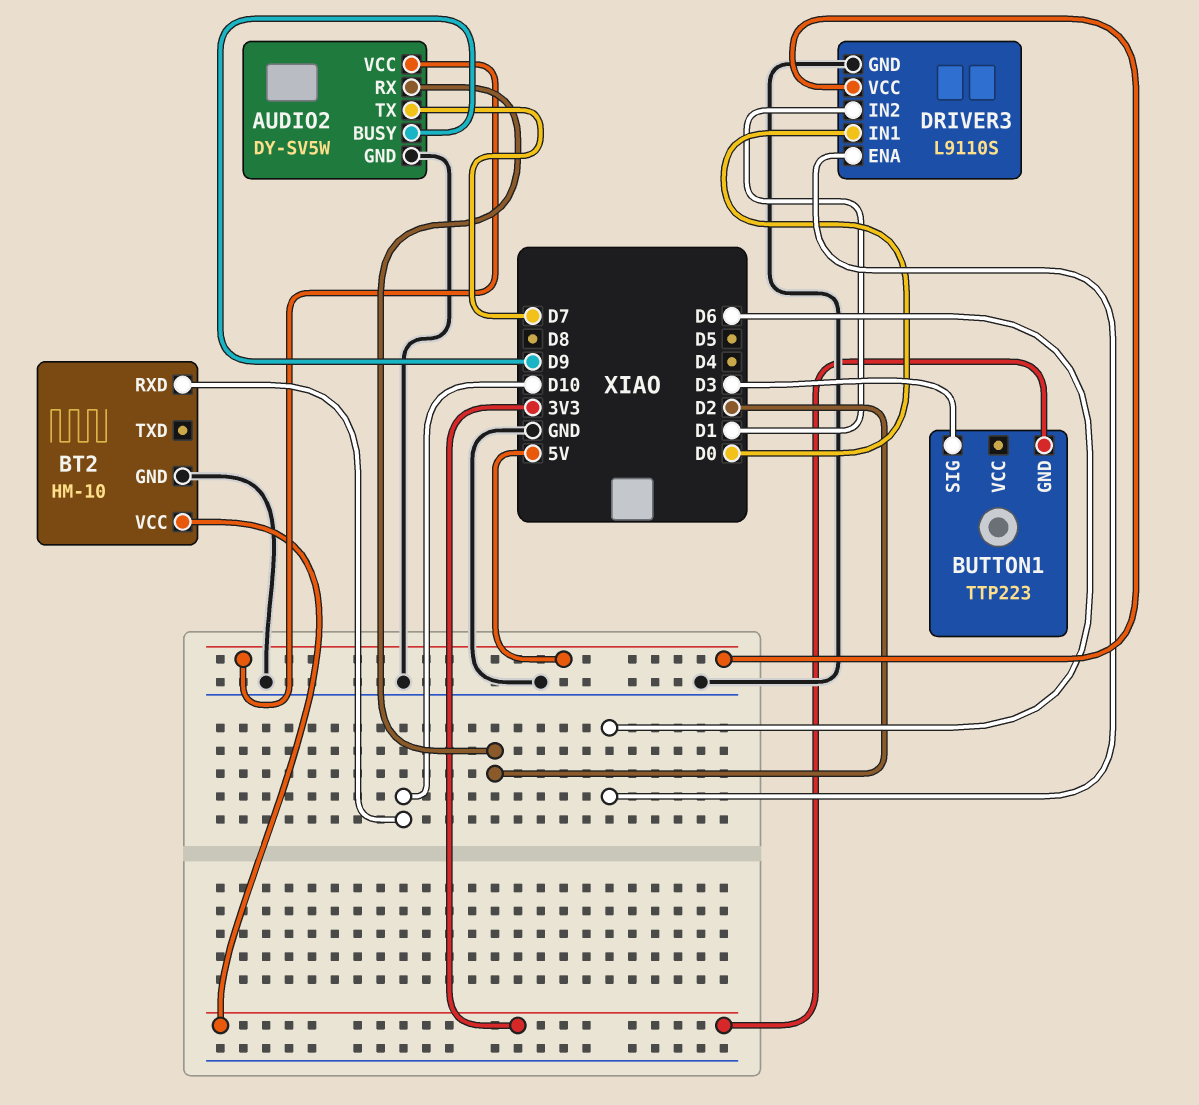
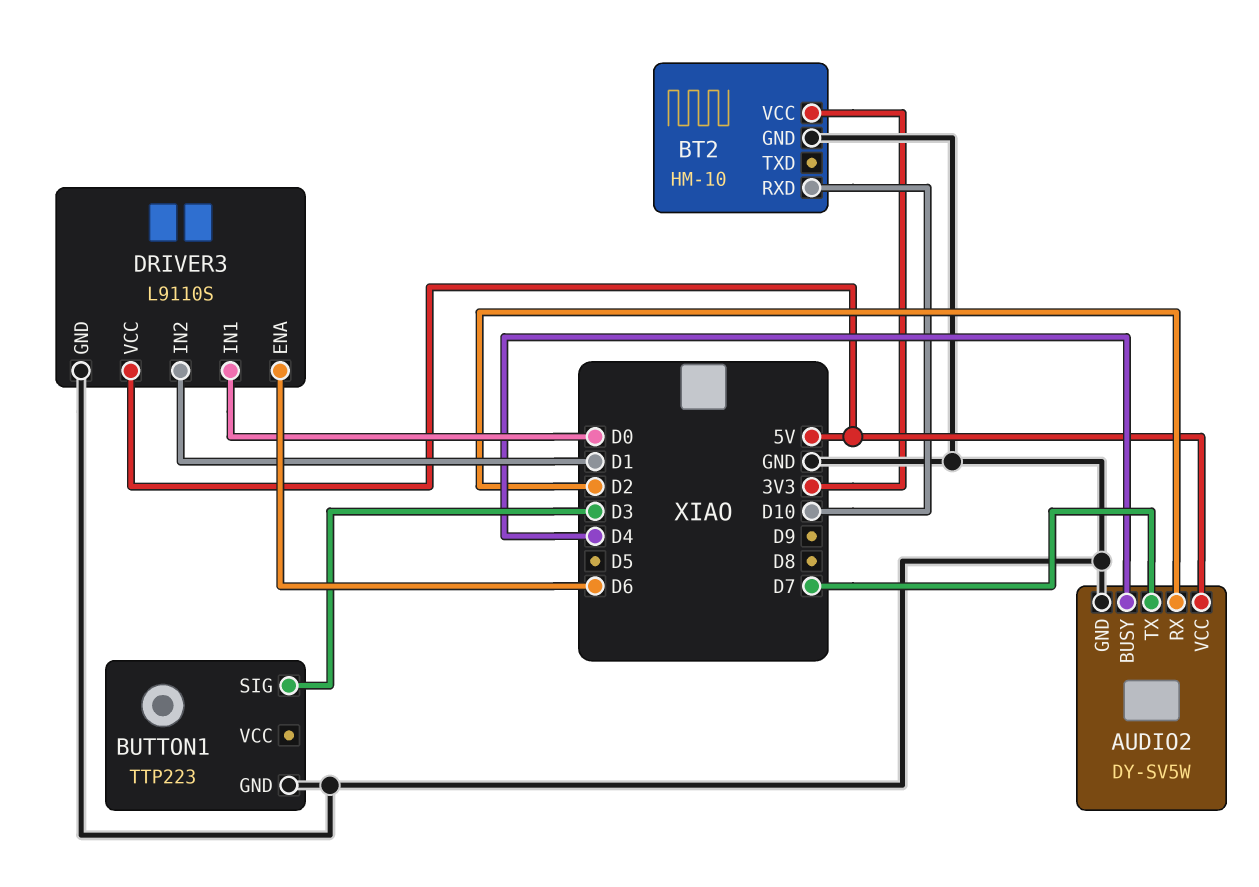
AUDIO2 pin BUSY: D9 -> D4
BUTTON1 pin GND: 3V3 -> GND

